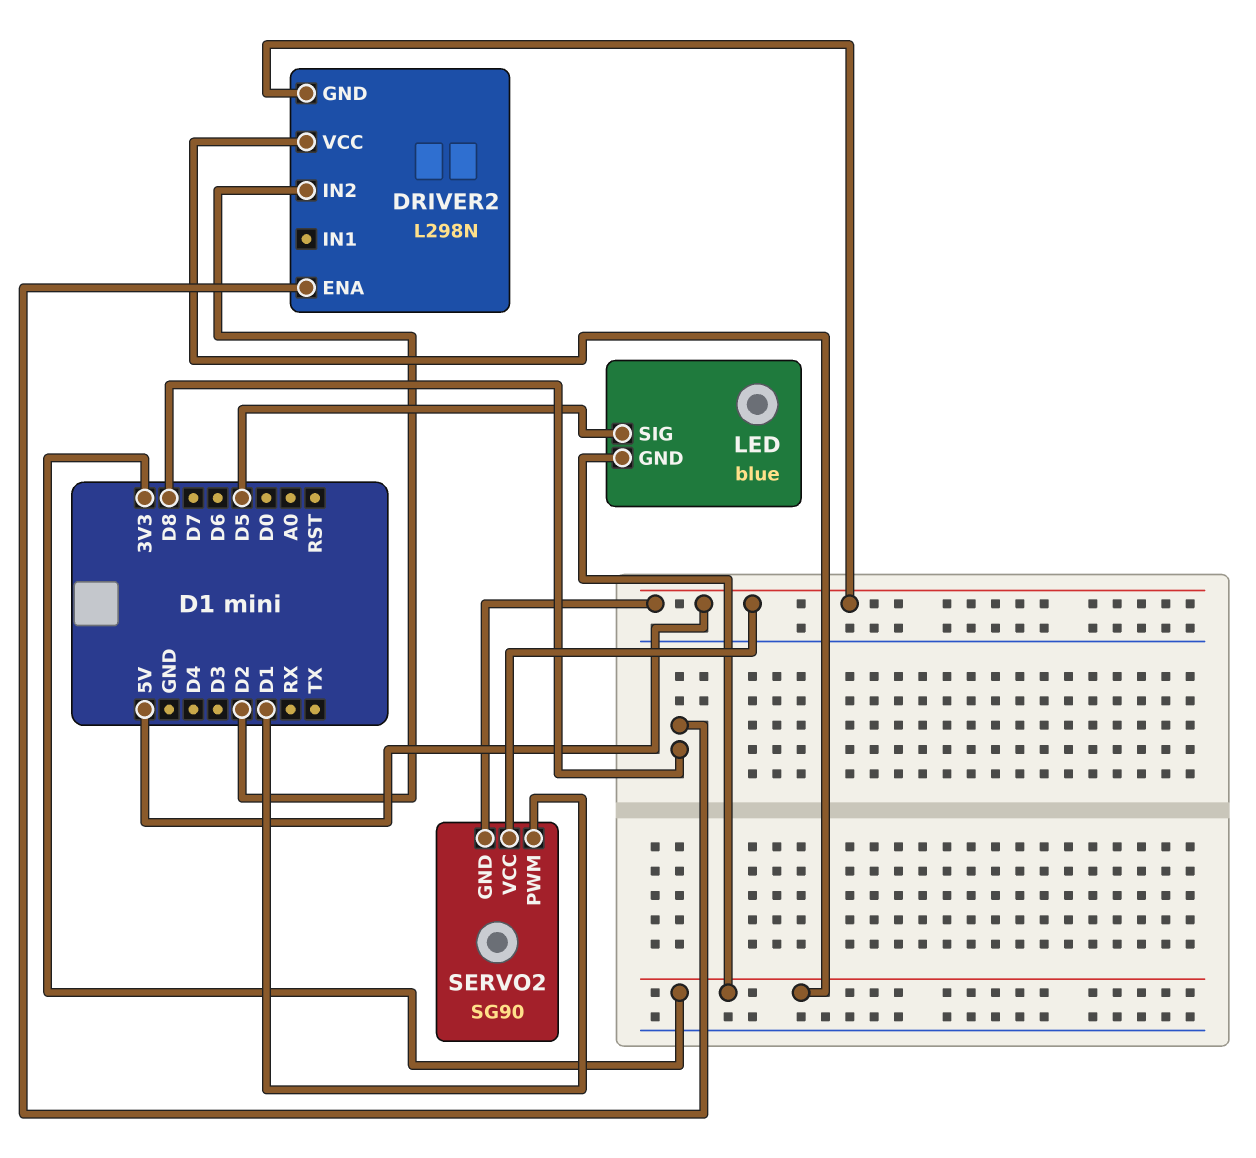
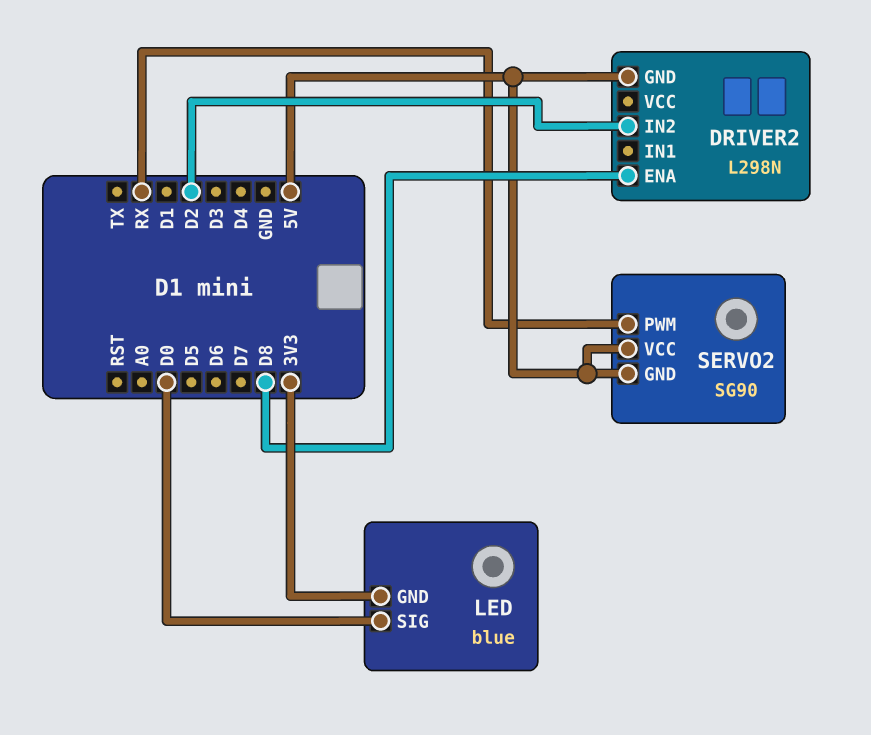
DRIVER2 pin VCC: 3V3 -> none
LED pin SIG: D5 -> D0
SERVO2 pin PWM: D1 -> RX

